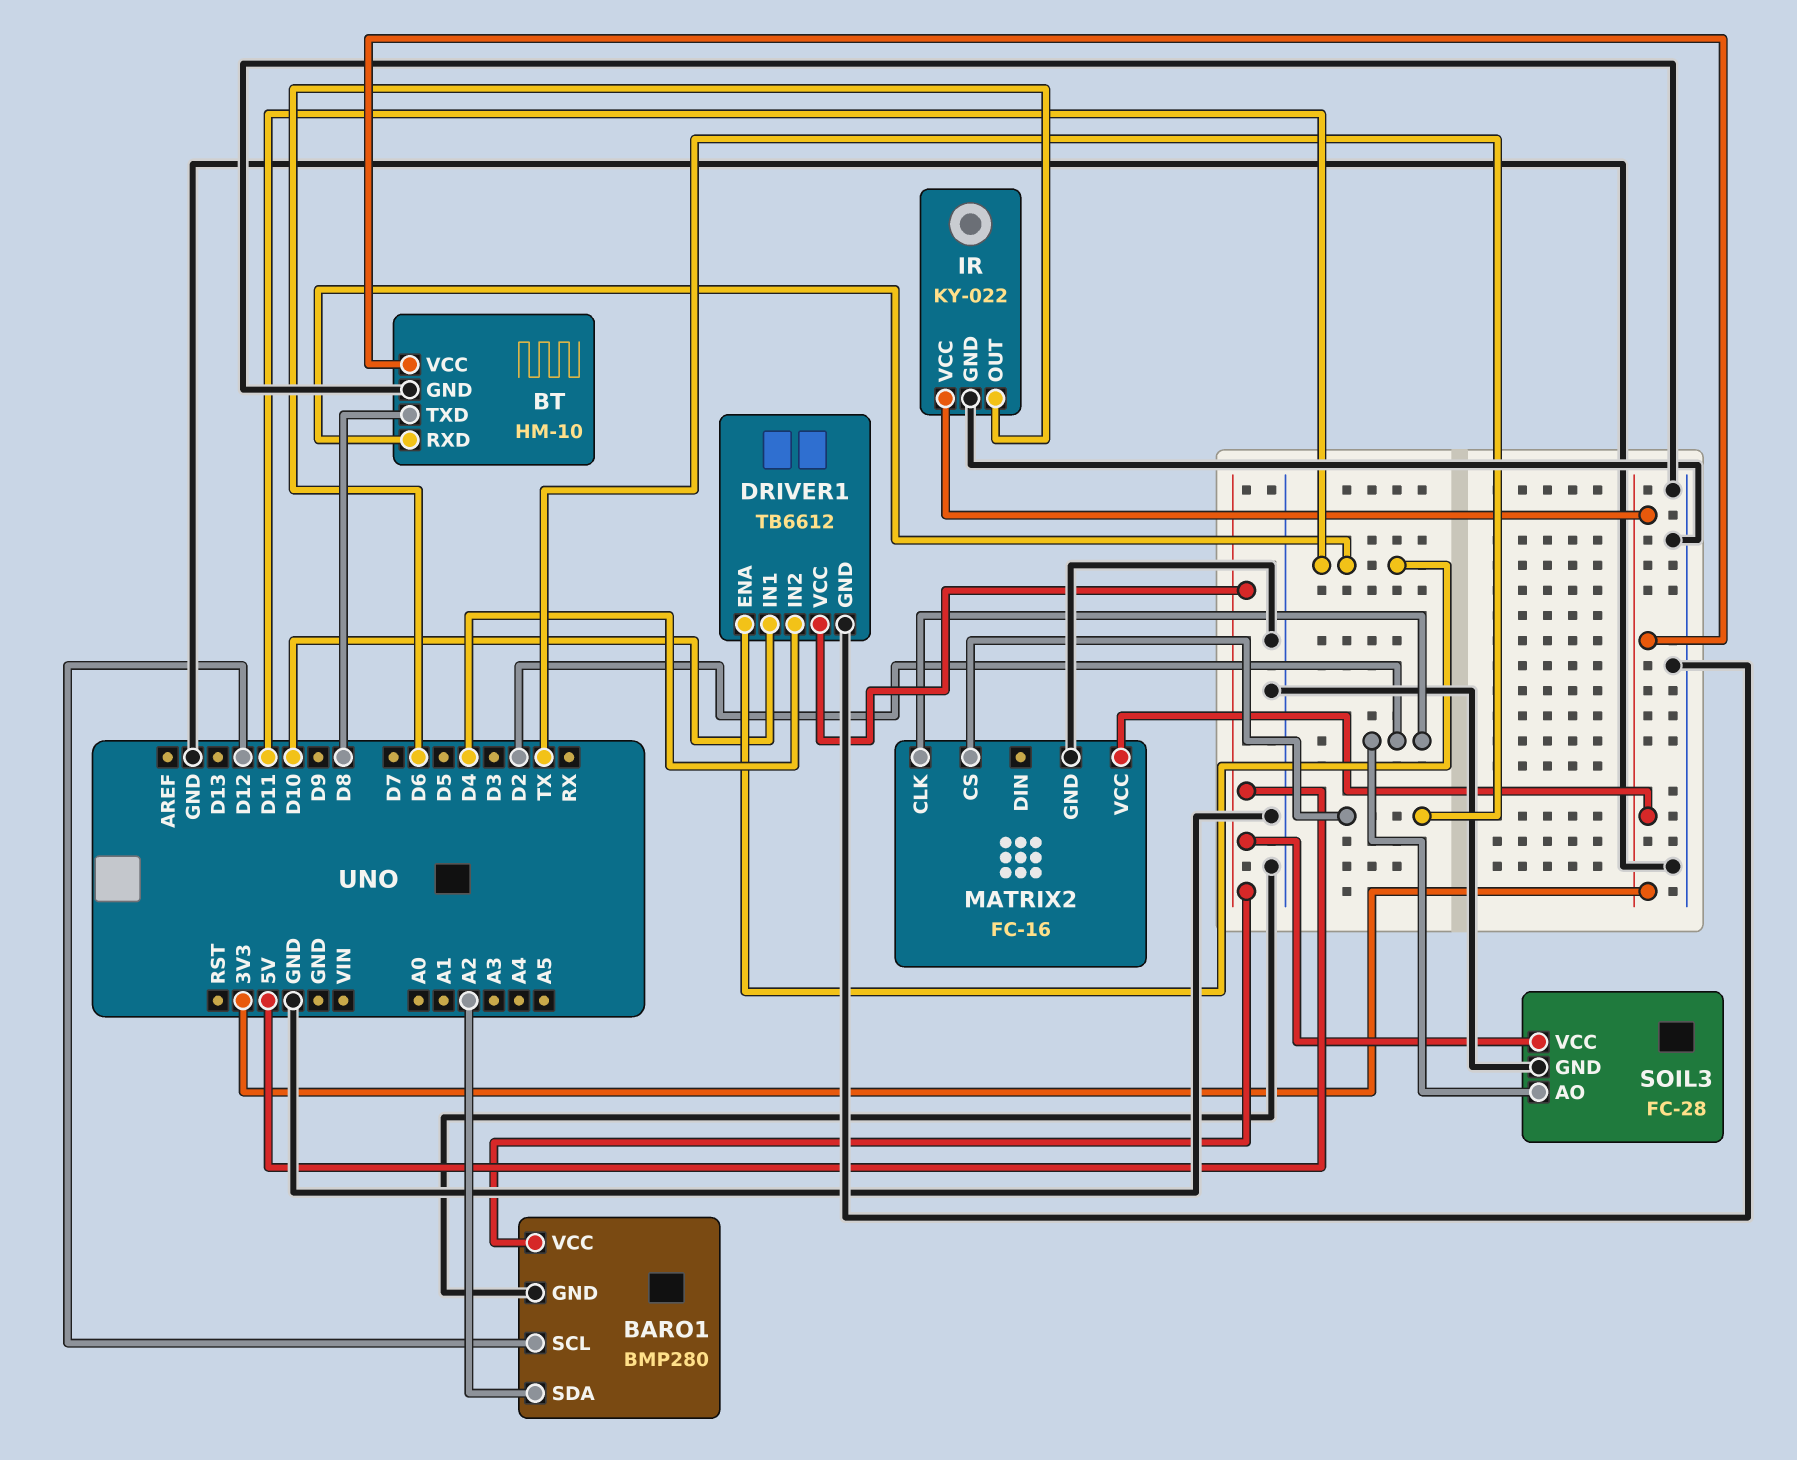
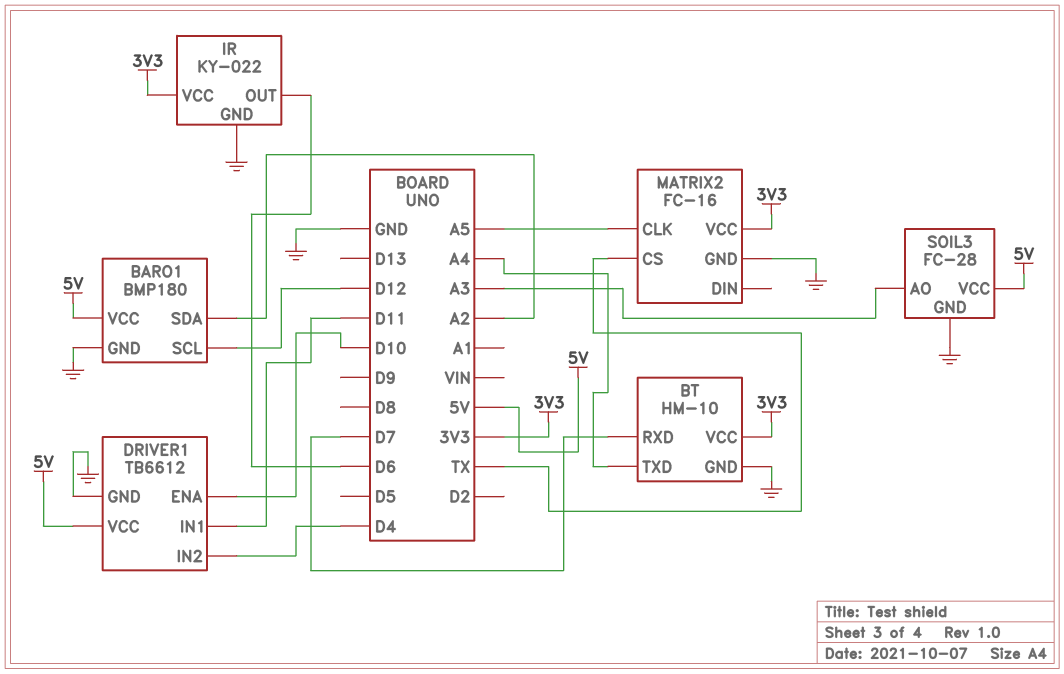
BARO1: BMP280 -> BMP180
BT pin RXD: D11 -> D7
BT pin TXD: D8 -> A4
DRIVER1 pin ENA: D11 -> D10
DRIVER1 pin IN1: D10 -> D11
MATRIX2 pin CLK: D2 -> A5
SOIL3 pin AO: D2 -> A3

